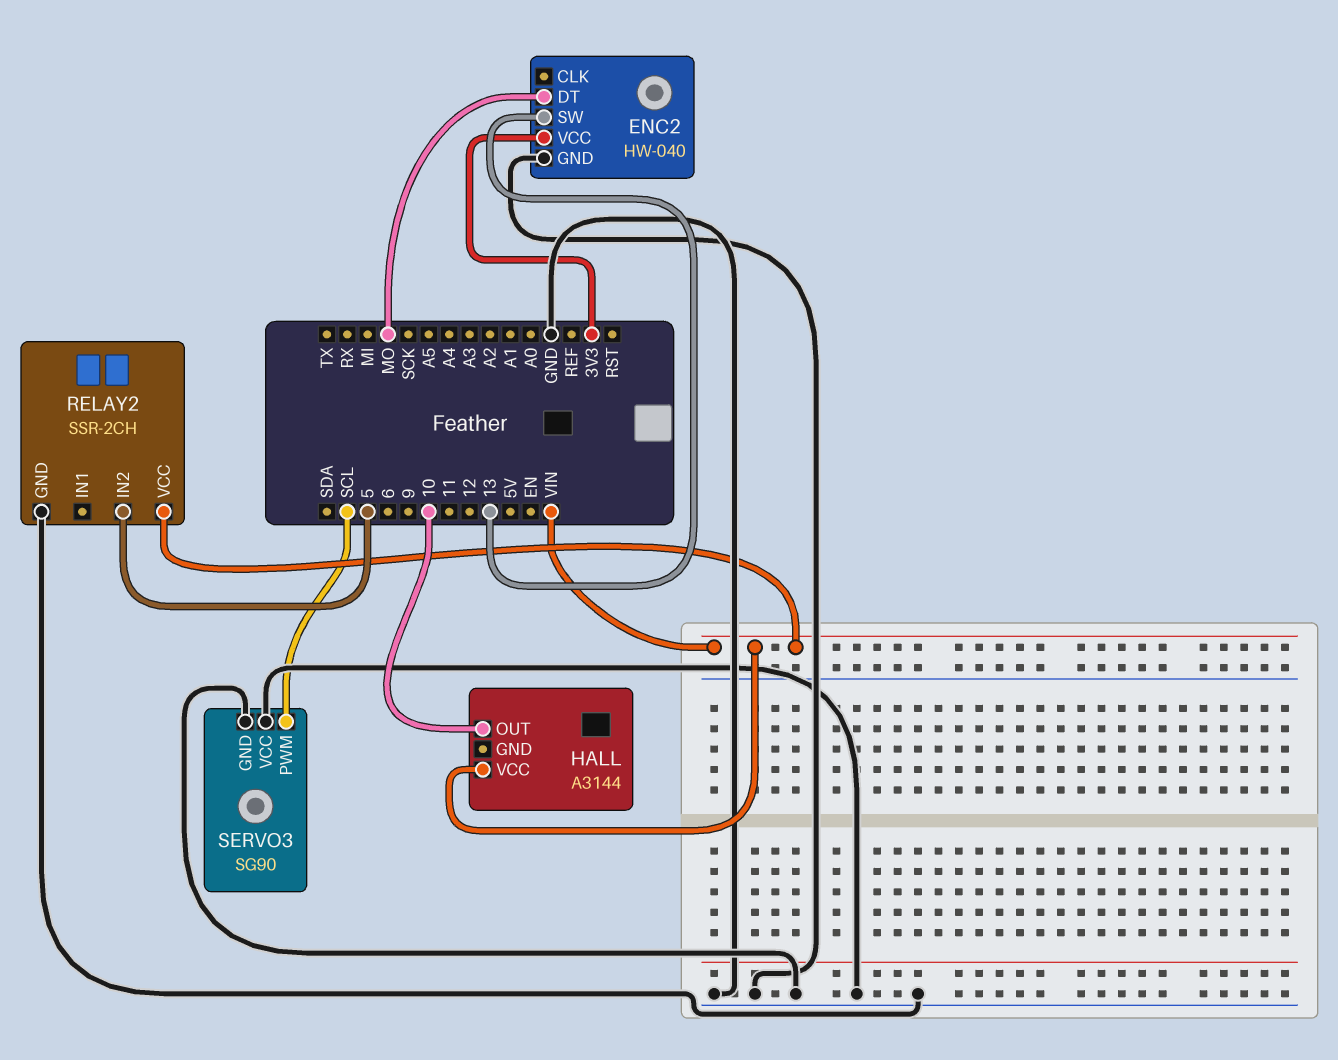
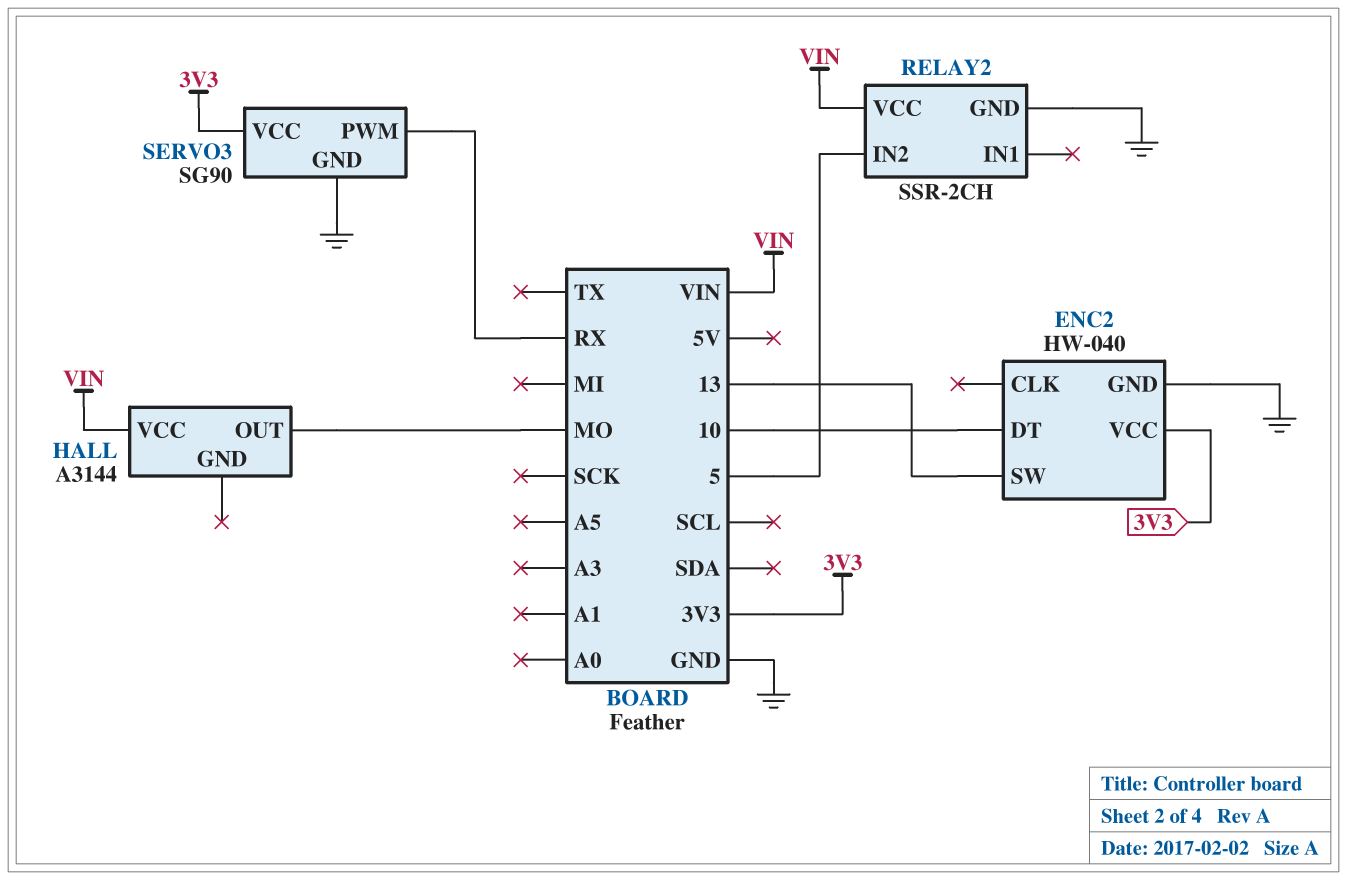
ENC2 pin DT: MO -> 10
HALL pin OUT: 10 -> MO
SERVO3 pin PWM: SCL -> RX
SERVO3 pin VCC: GND -> 3V3

